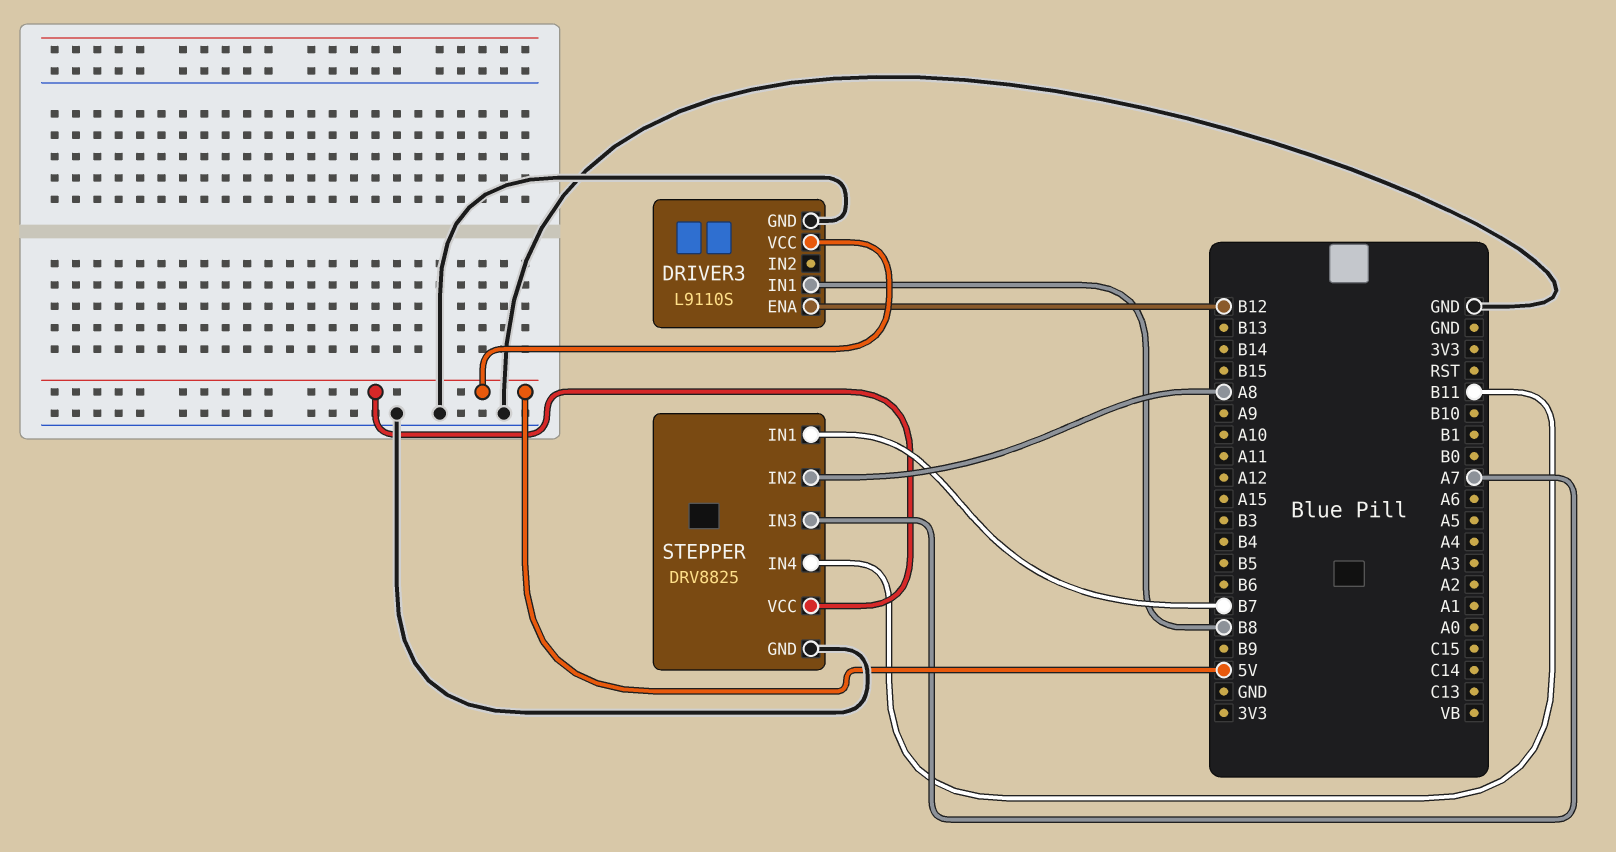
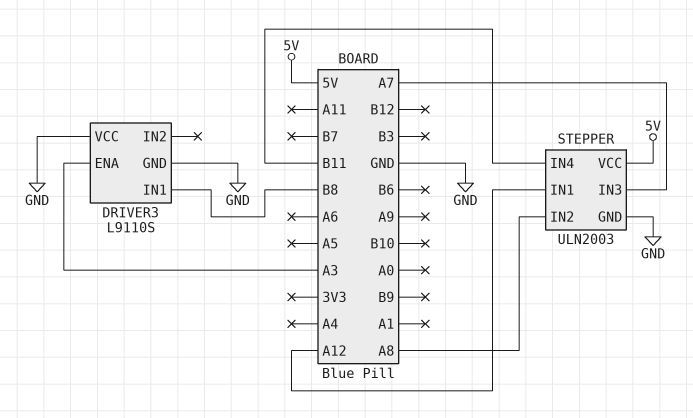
DRIVER3 pin ENA: B12 -> A3
DRIVER3 pin VCC: 5V -> GND
STEPPER: DRV8825 -> ULN2003
STEPPER pin IN1: B7 -> A12

